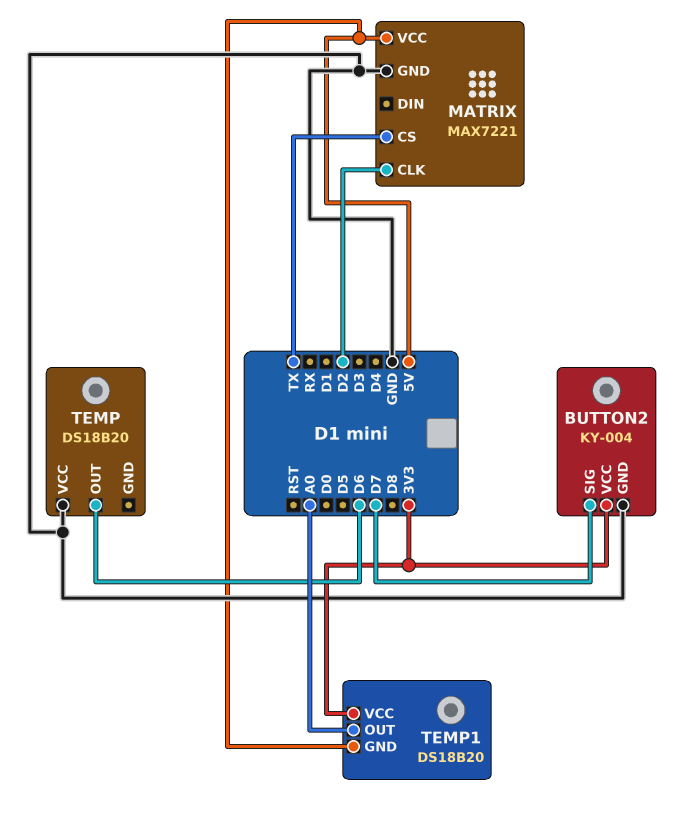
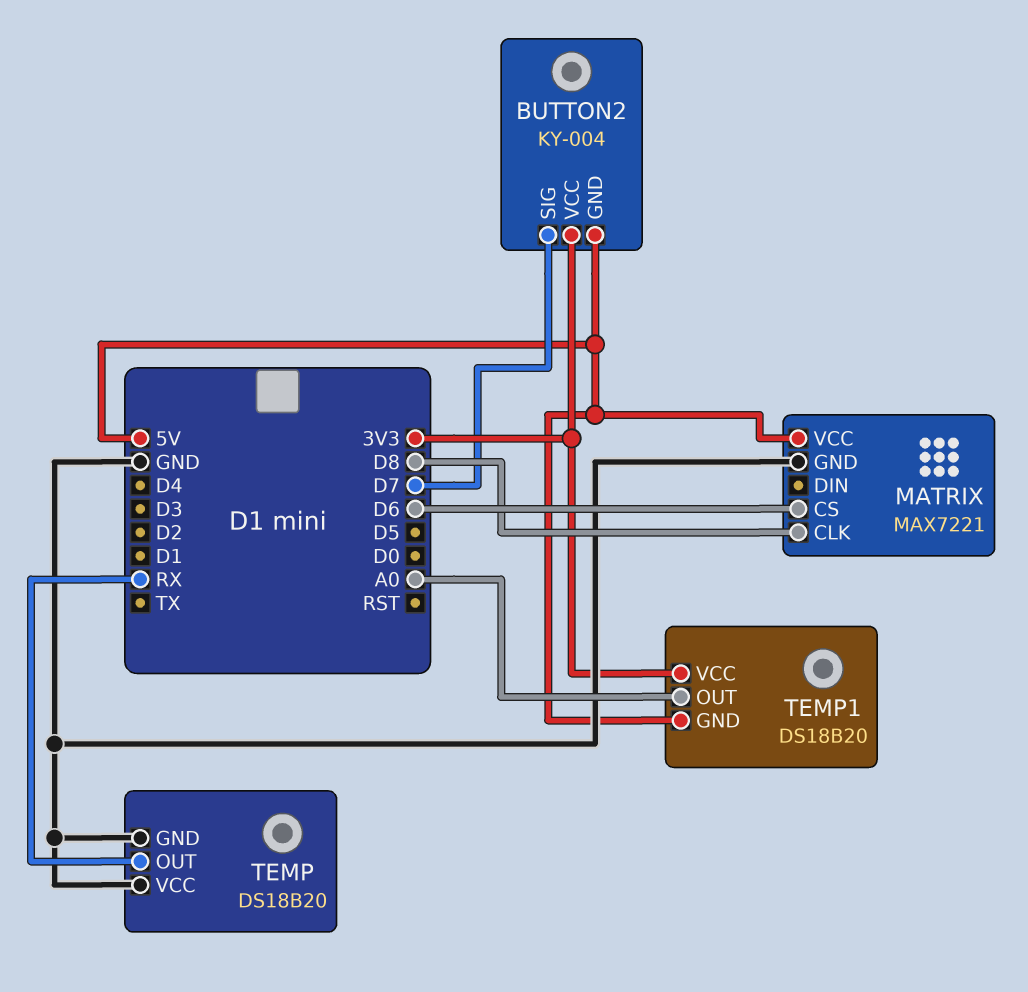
BUTTON2 pin GND: GND -> 5V
MATRIX pin CLK: D2 -> D8
MATRIX pin CS: TX -> D6
TEMP pin GND: none -> GND
TEMP pin OUT: D6 -> RX

